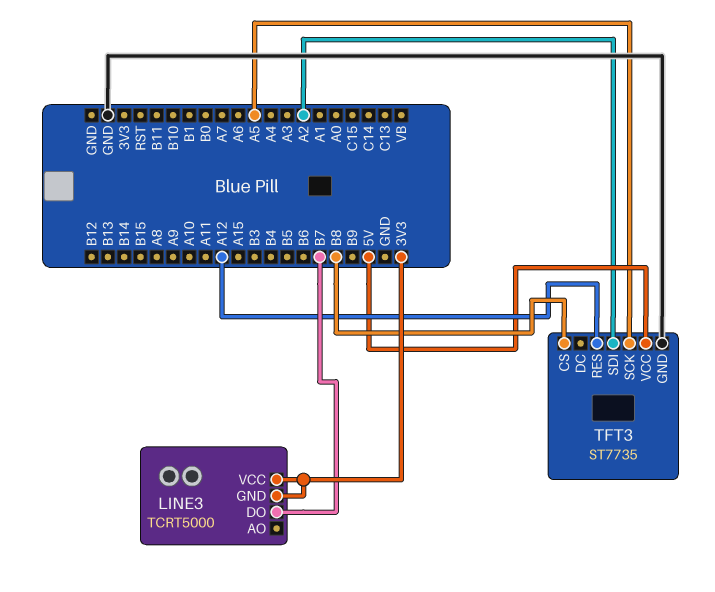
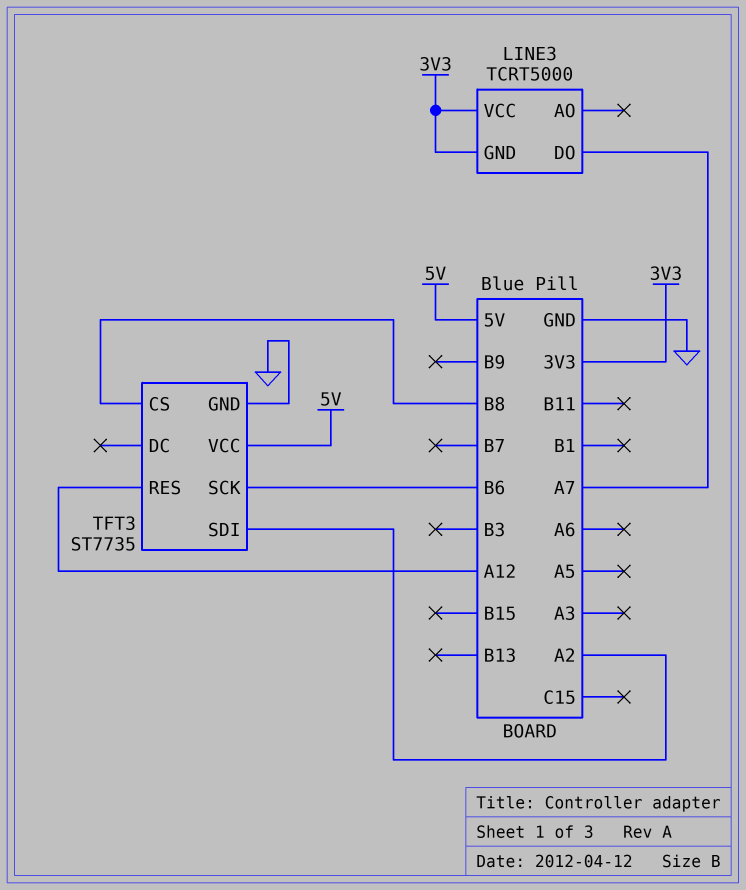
LINE3 pin DO: B7 -> A7
TFT3 pin SCK: A5 -> B6

